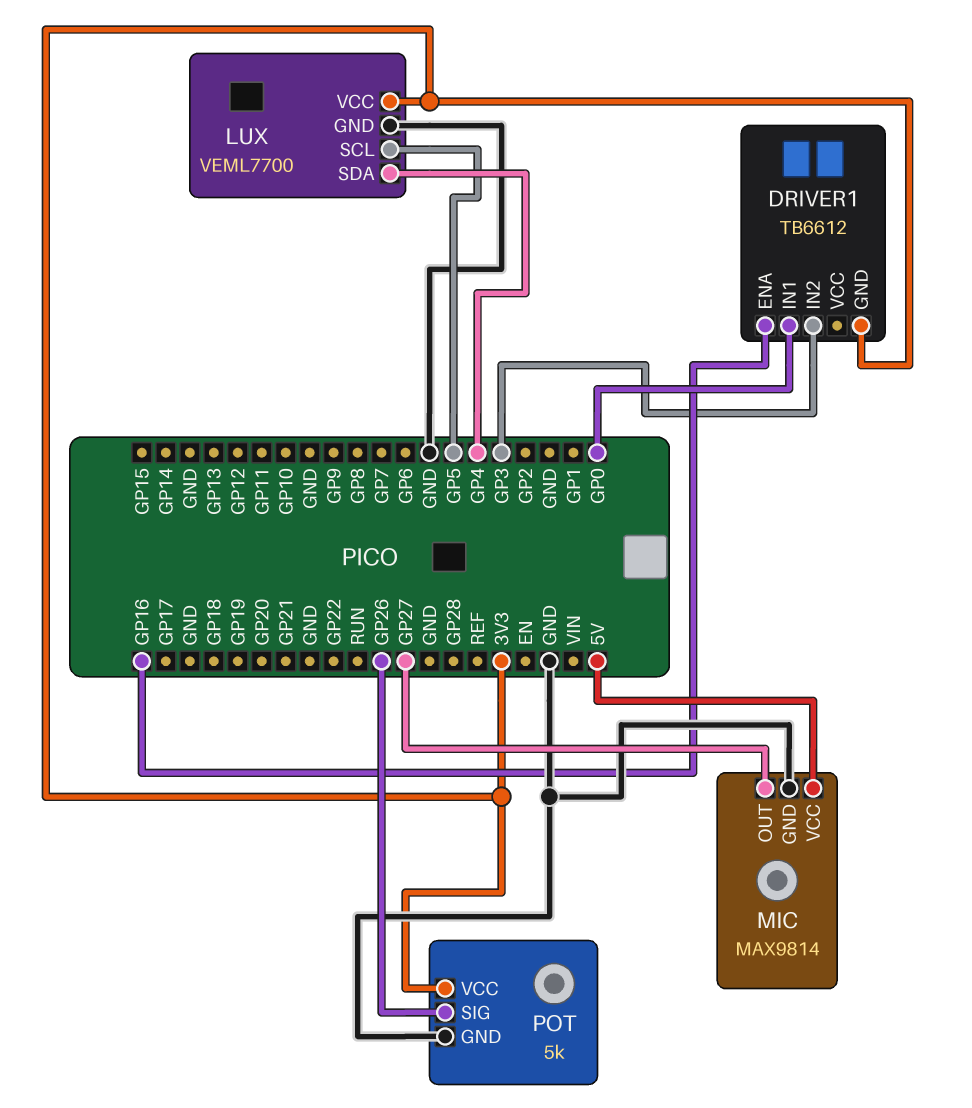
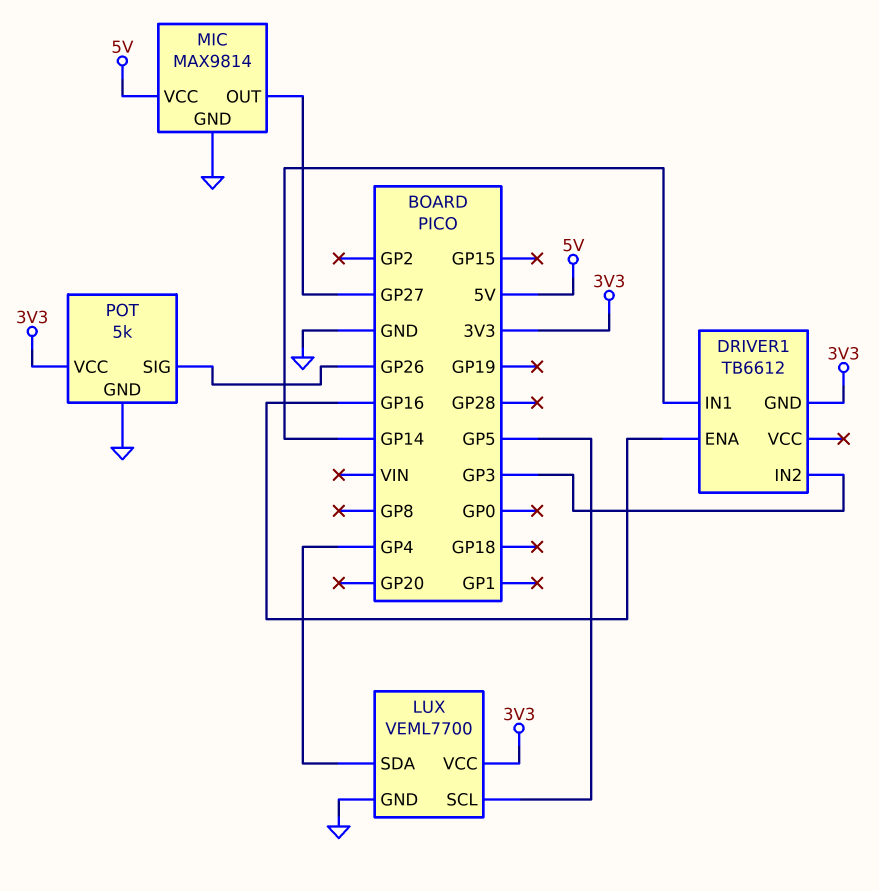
DRIVER1 pin IN1: GP0 -> GP14

